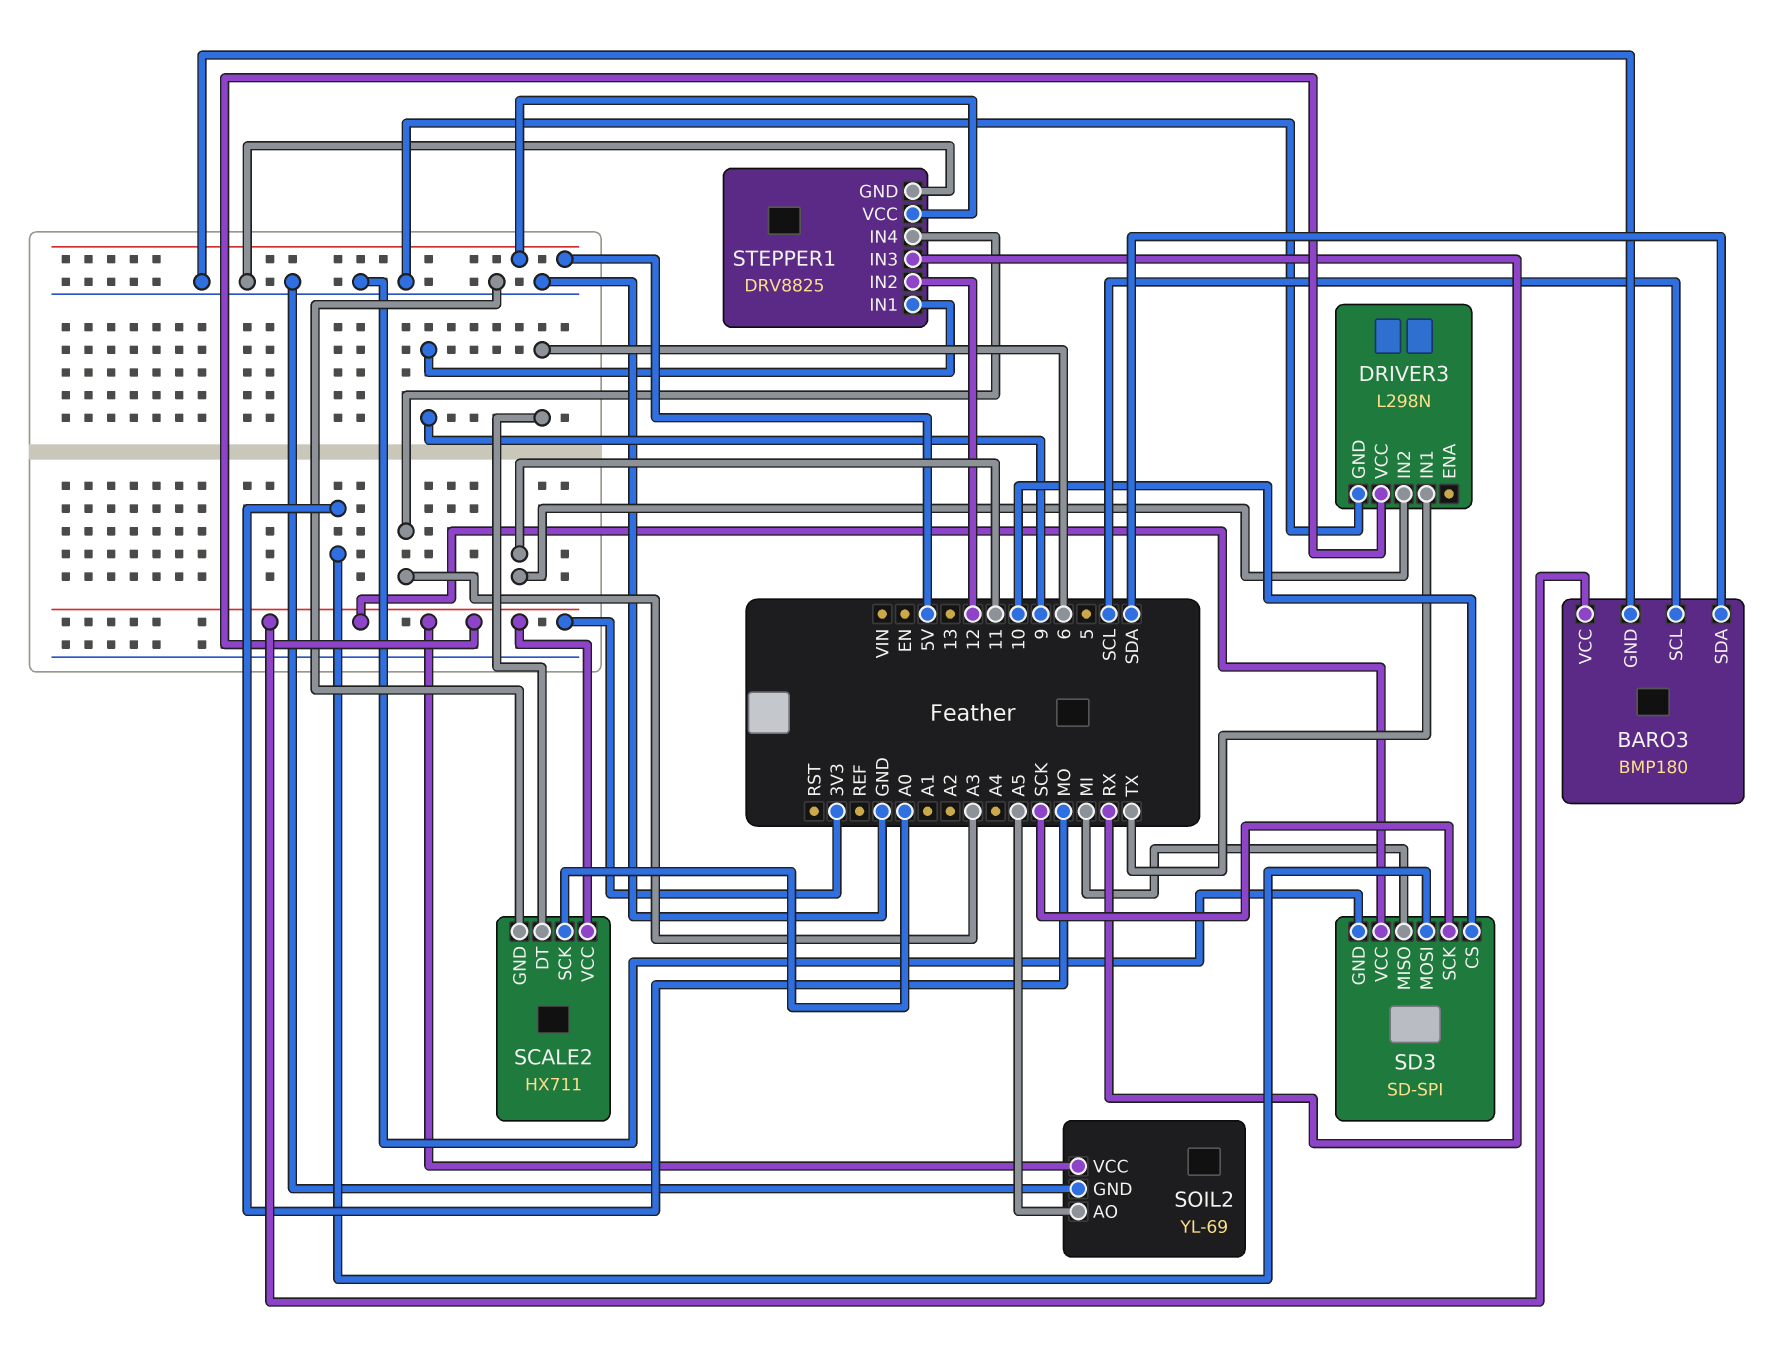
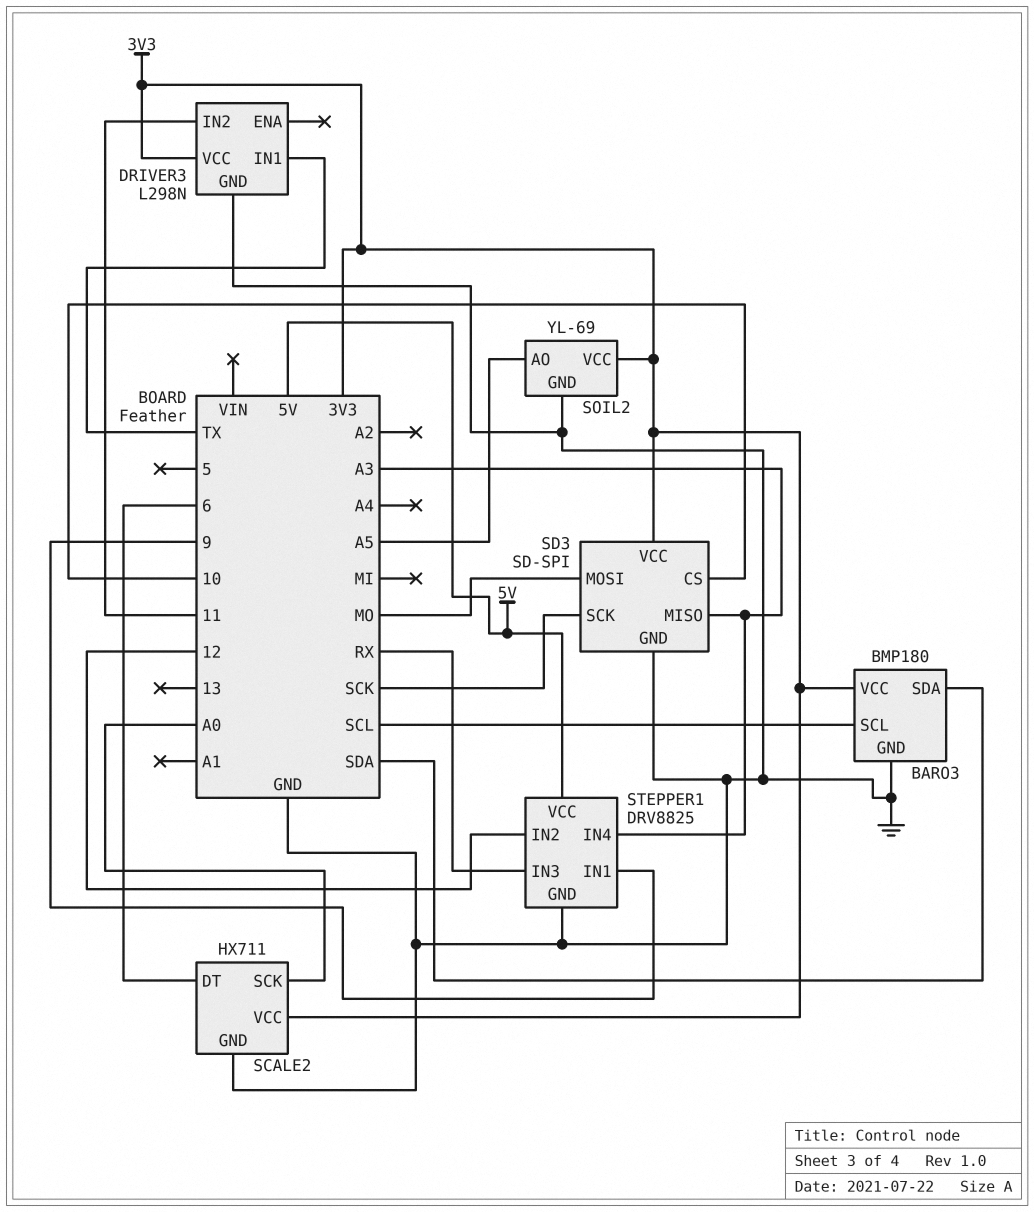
SD3 pin MISO: MI -> A3

